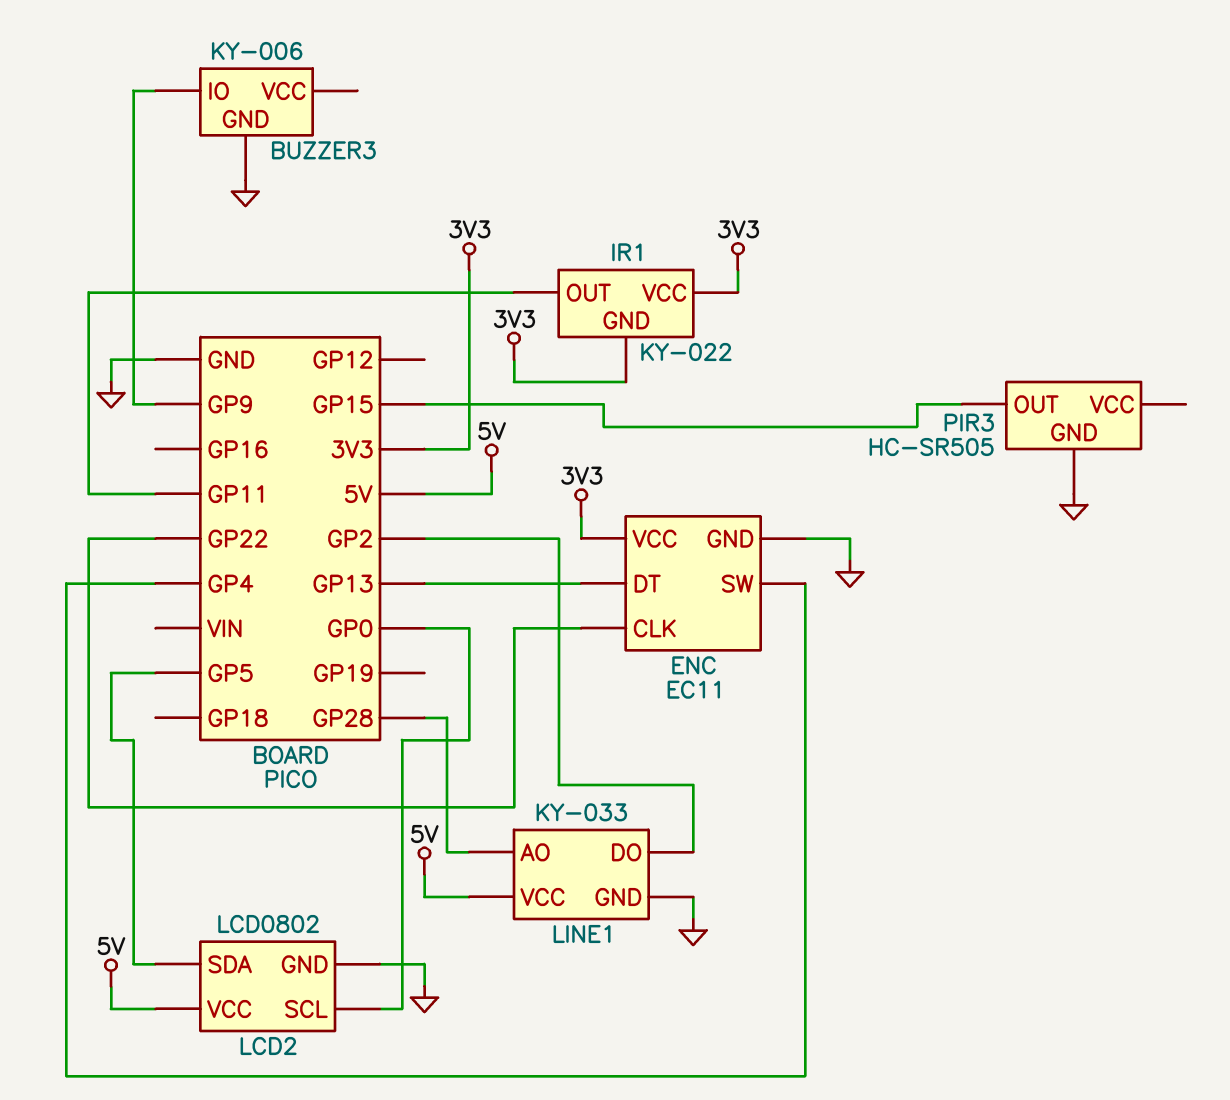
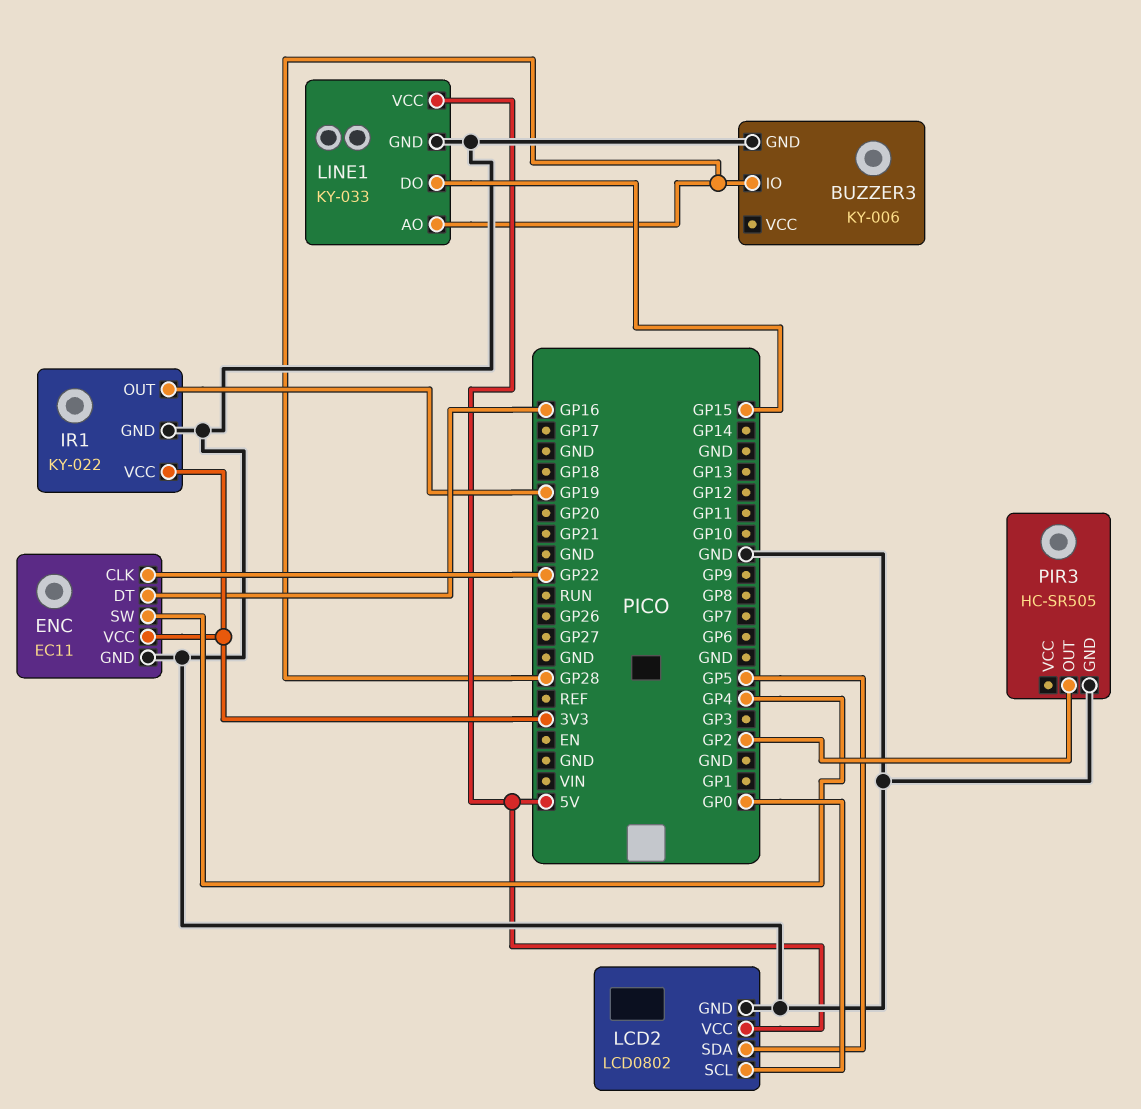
BUZZER3 pin IO: GP9 -> GP28
ENC pin DT: GP13 -> GP16
IR1 pin GND: 3V3 -> GND
IR1 pin OUT: GP11 -> GP19
LINE1 pin DO: GP2 -> GP15
PIR3 pin OUT: GP15 -> GP2

